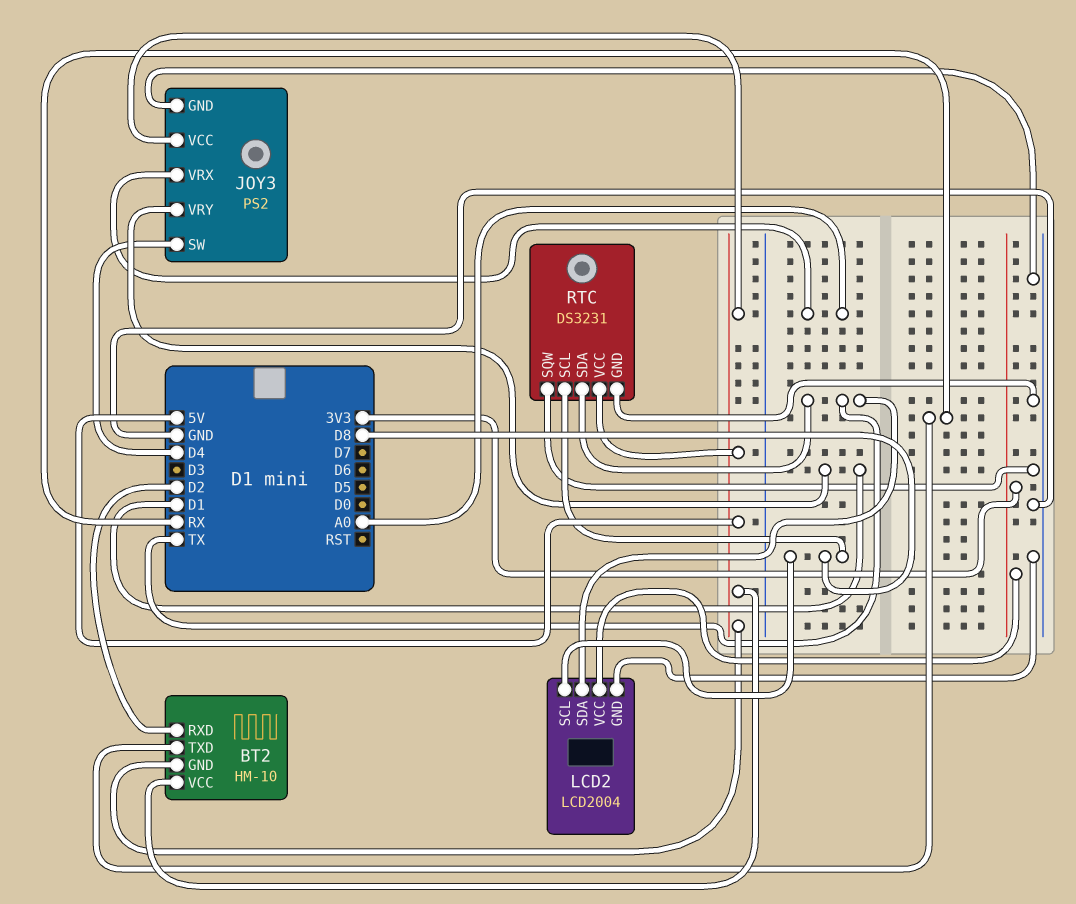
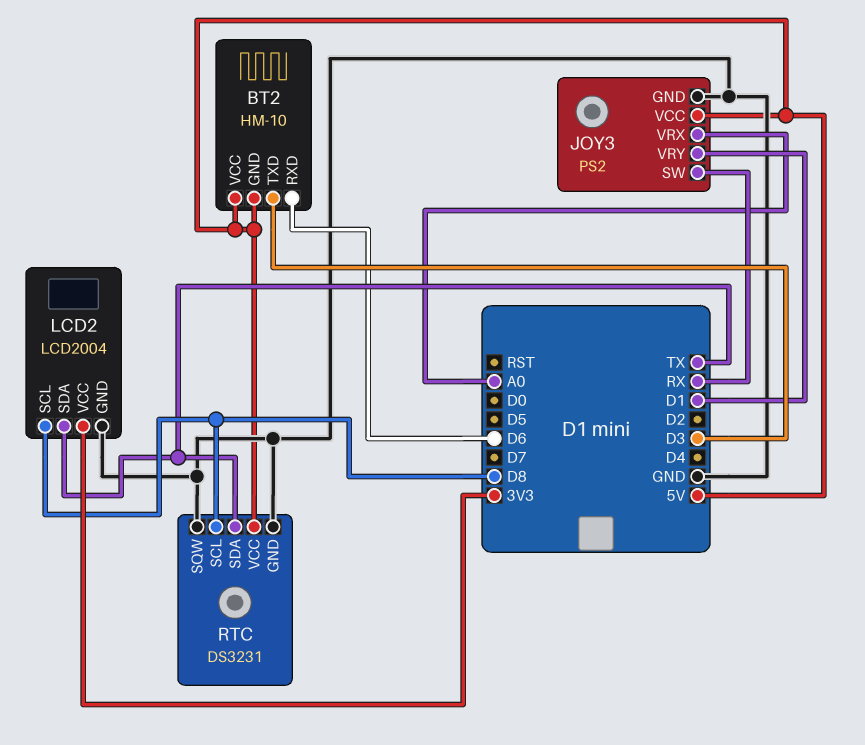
BT2 pin RXD: D2 -> D6
BT2 pin TXD: RX -> D3
JOY3 pin SW: D4 -> RX

